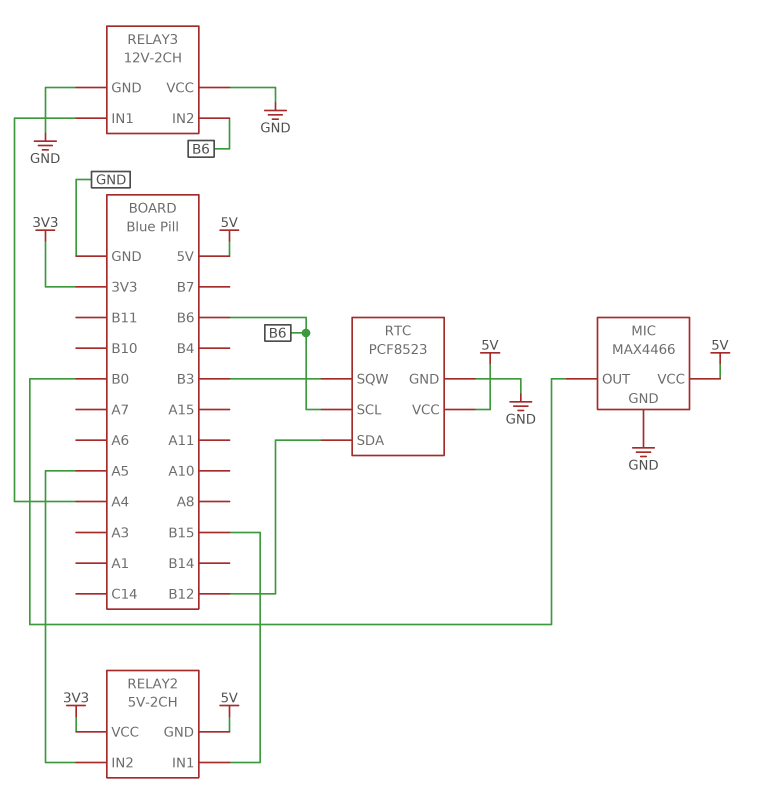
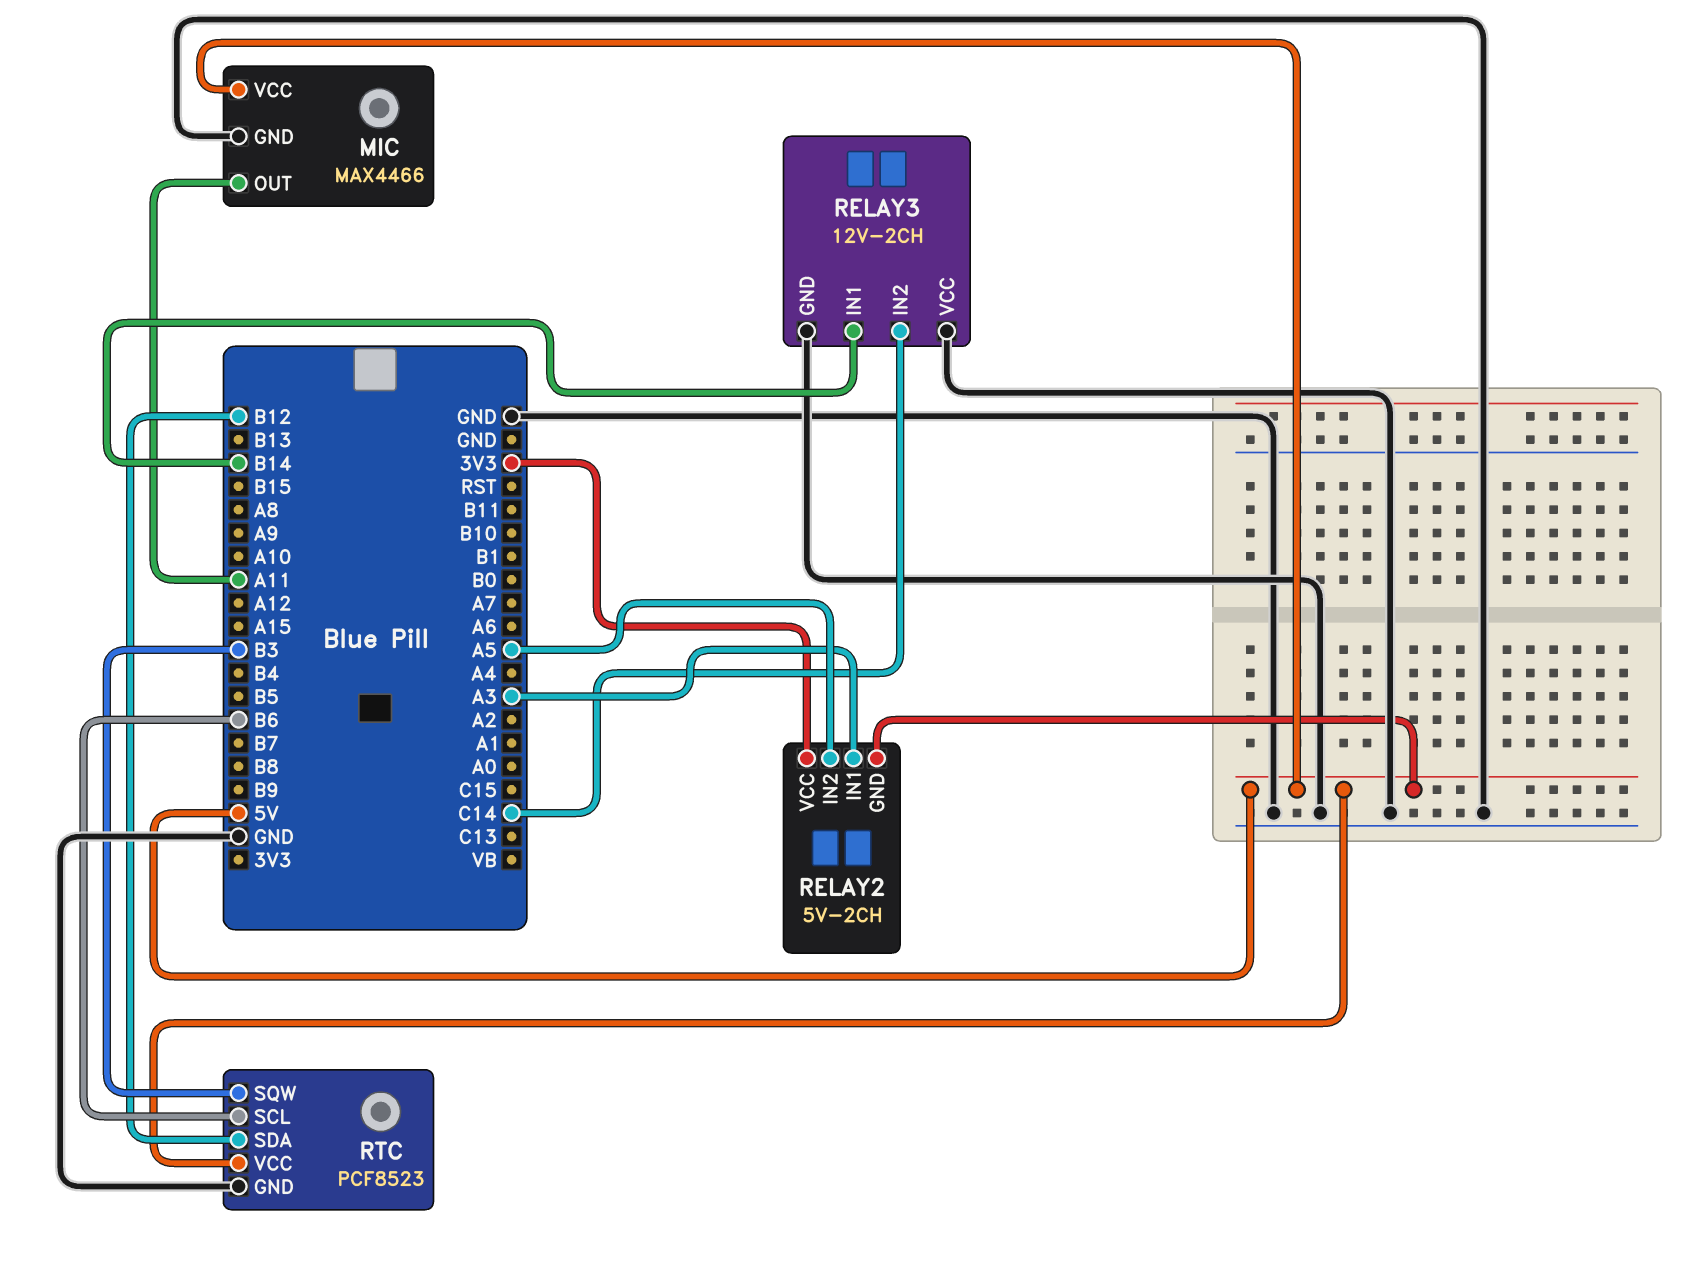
MIC pin OUT: B0 -> A11
RELAY2 pin IN1: B15 -> A3
RELAY3 pin IN1: A4 -> B14
RELAY3 pin IN2: B6 -> C14

